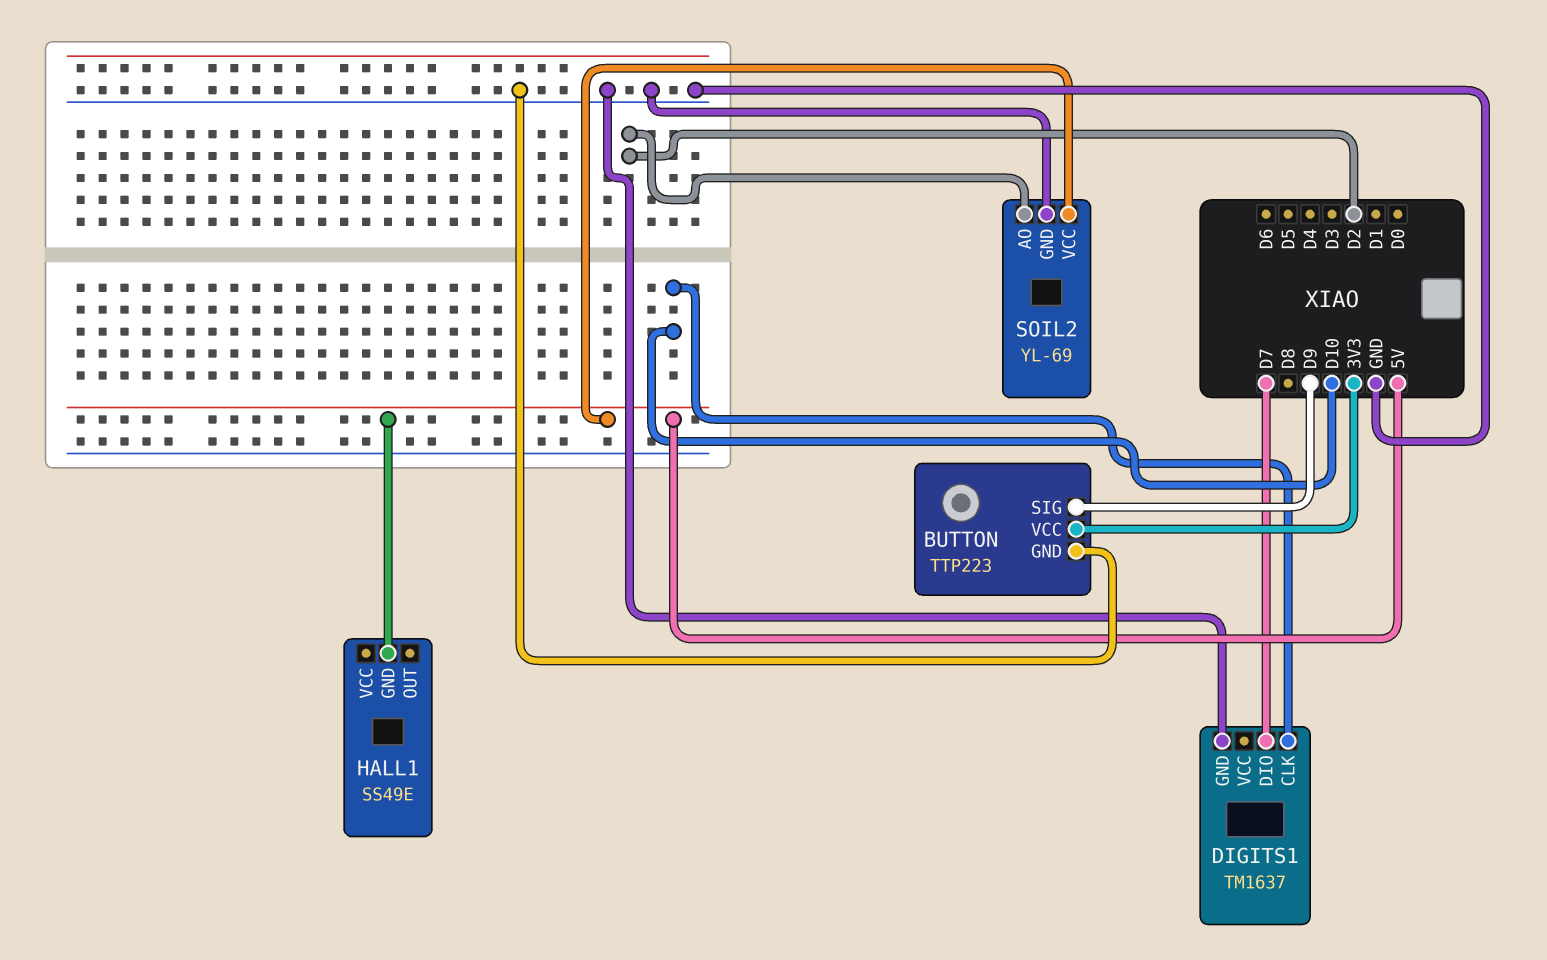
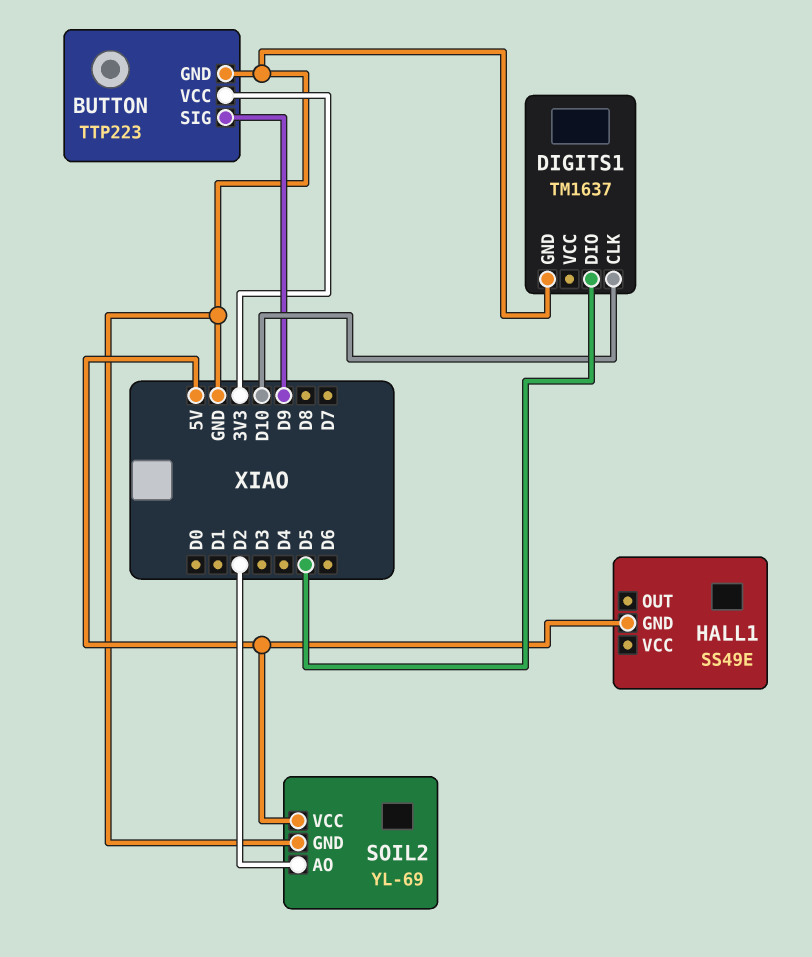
DIGITS1 pin DIO: D7 -> D5

